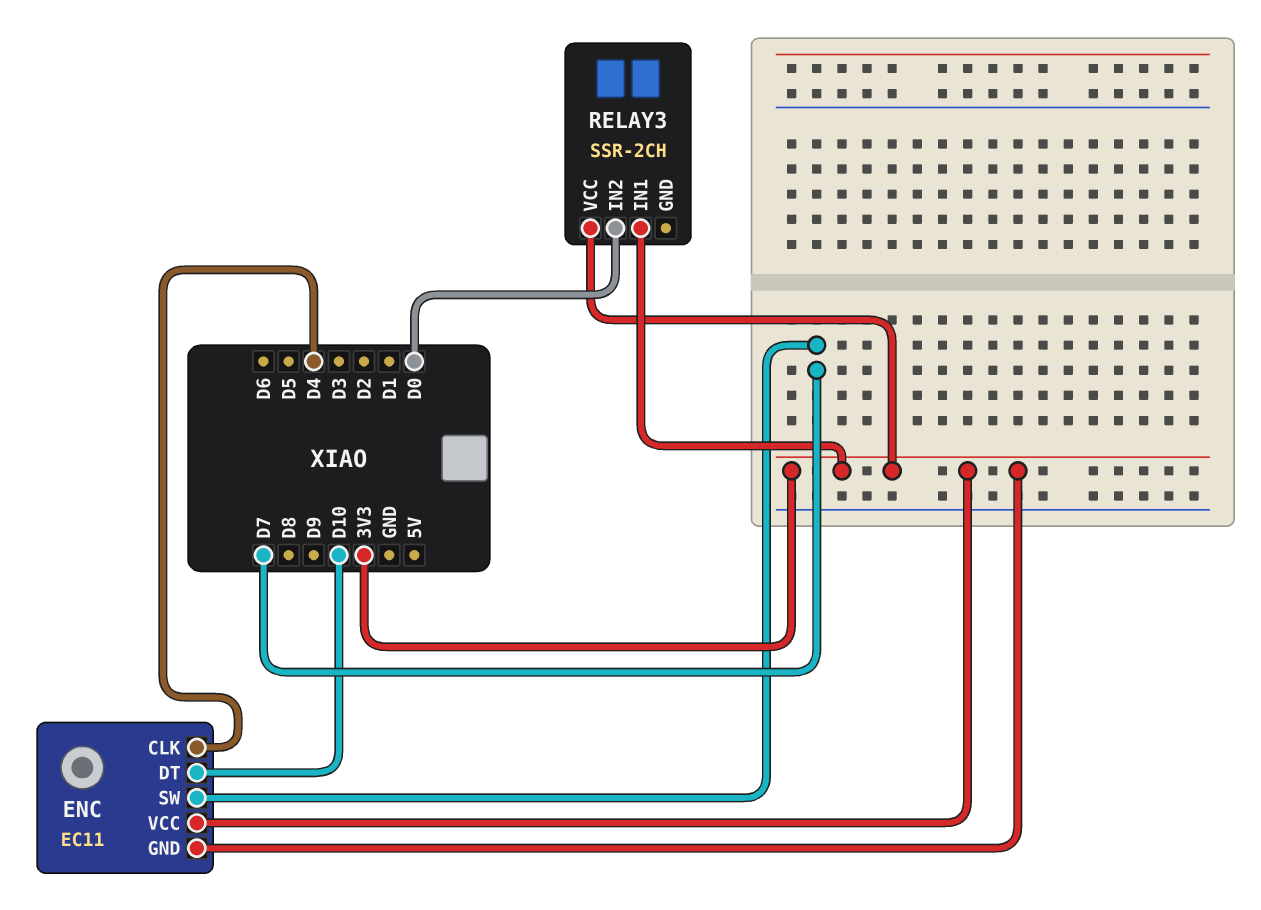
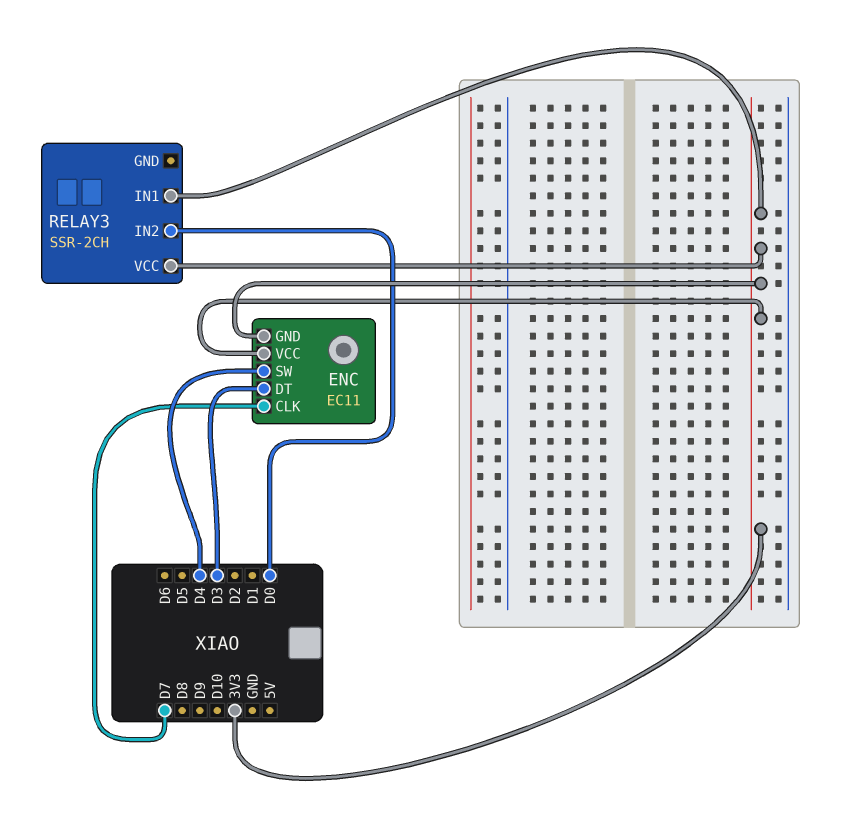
ENC pin CLK: D4 -> D7
ENC pin DT: D10 -> D3
ENC pin SW: D7 -> D4

